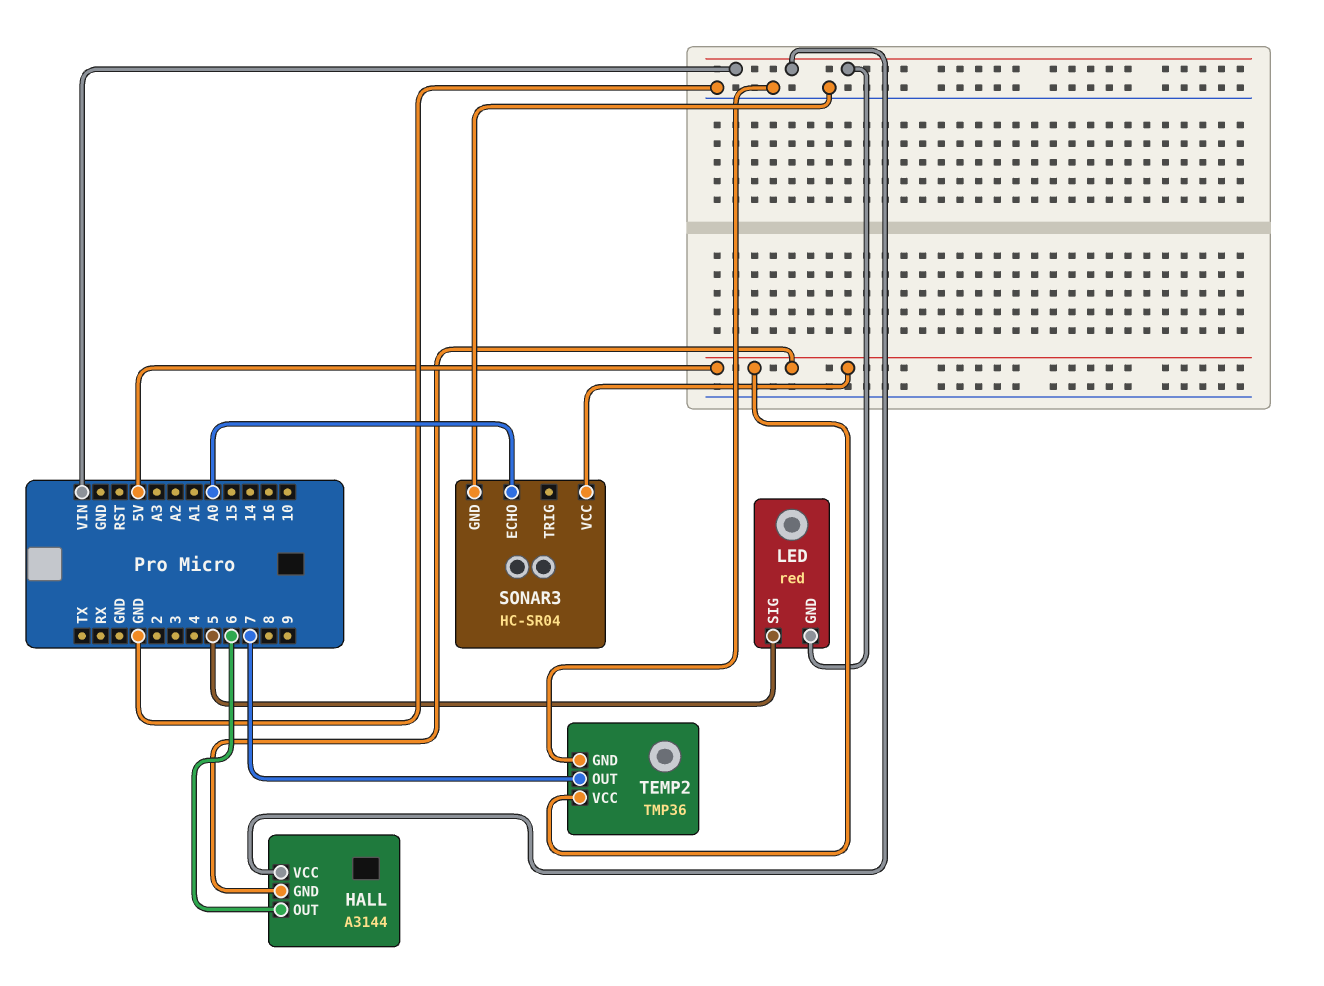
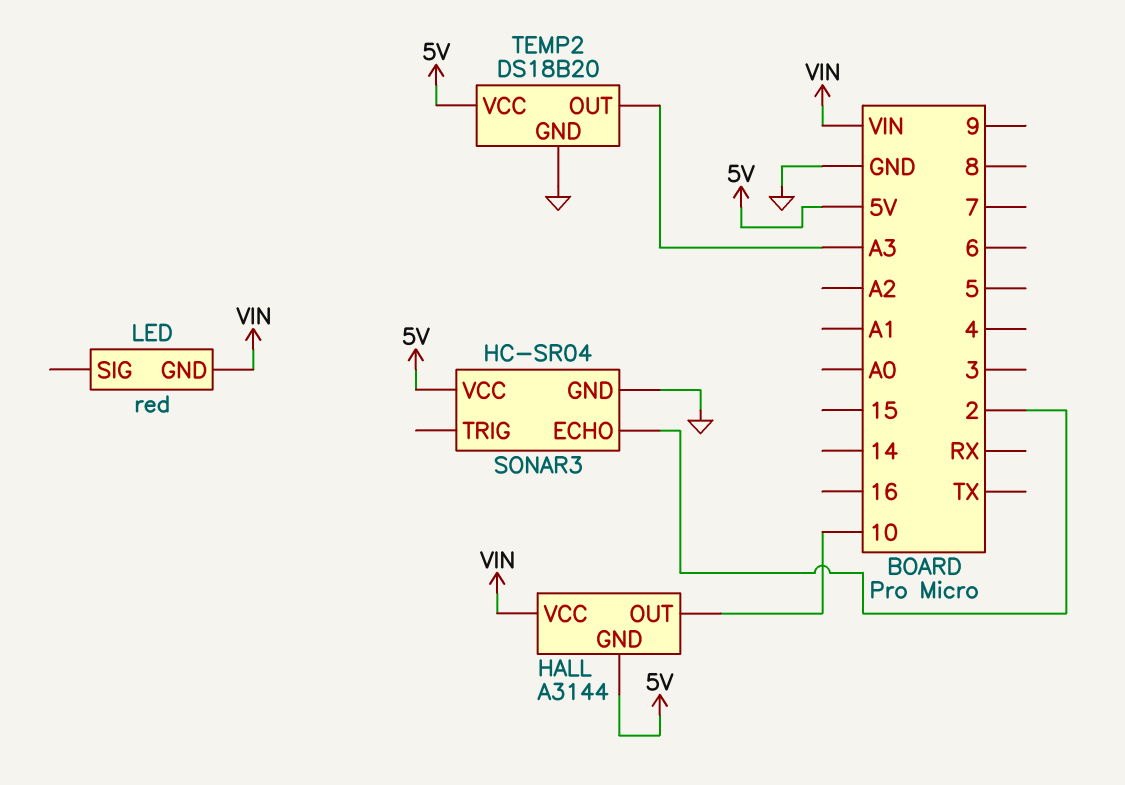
HALL pin OUT: 6 -> 10
LED pin SIG: 5 -> none
SONAR3 pin ECHO: A0 -> 2
TEMP2: TMP36 -> DS18B20
TEMP2 pin OUT: 7 -> A3

